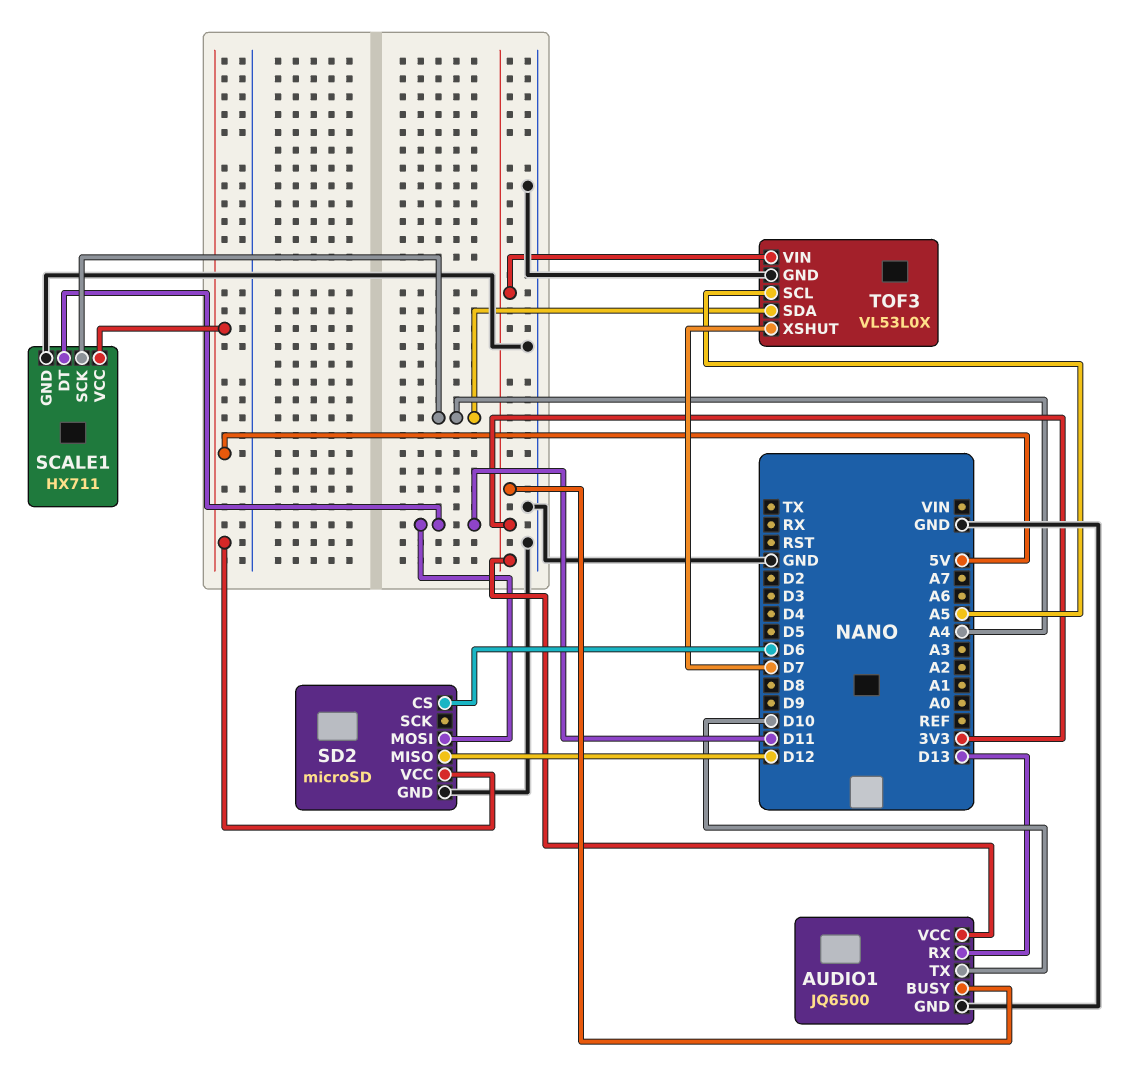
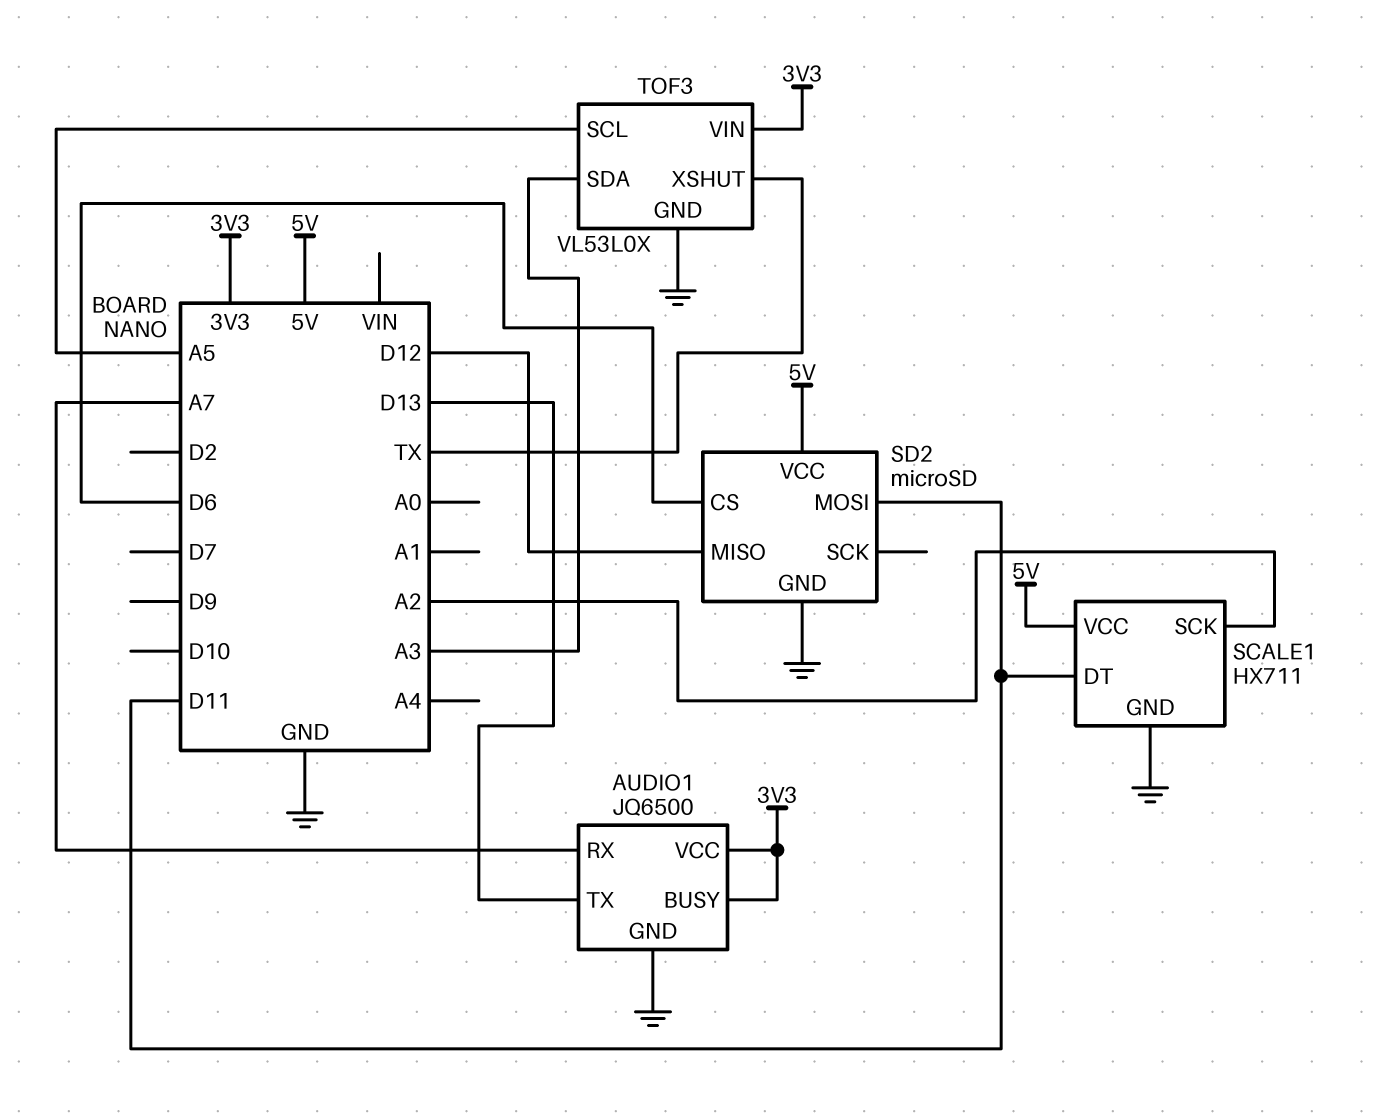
AUDIO1 pin RX: D13 -> A7
AUDIO1 pin TX: D10 -> D13
SCALE1 pin SCK: A4 -> A2
TOF3 pin SDA: A4 -> A3
TOF3 pin XSHUT: D7 -> TX

